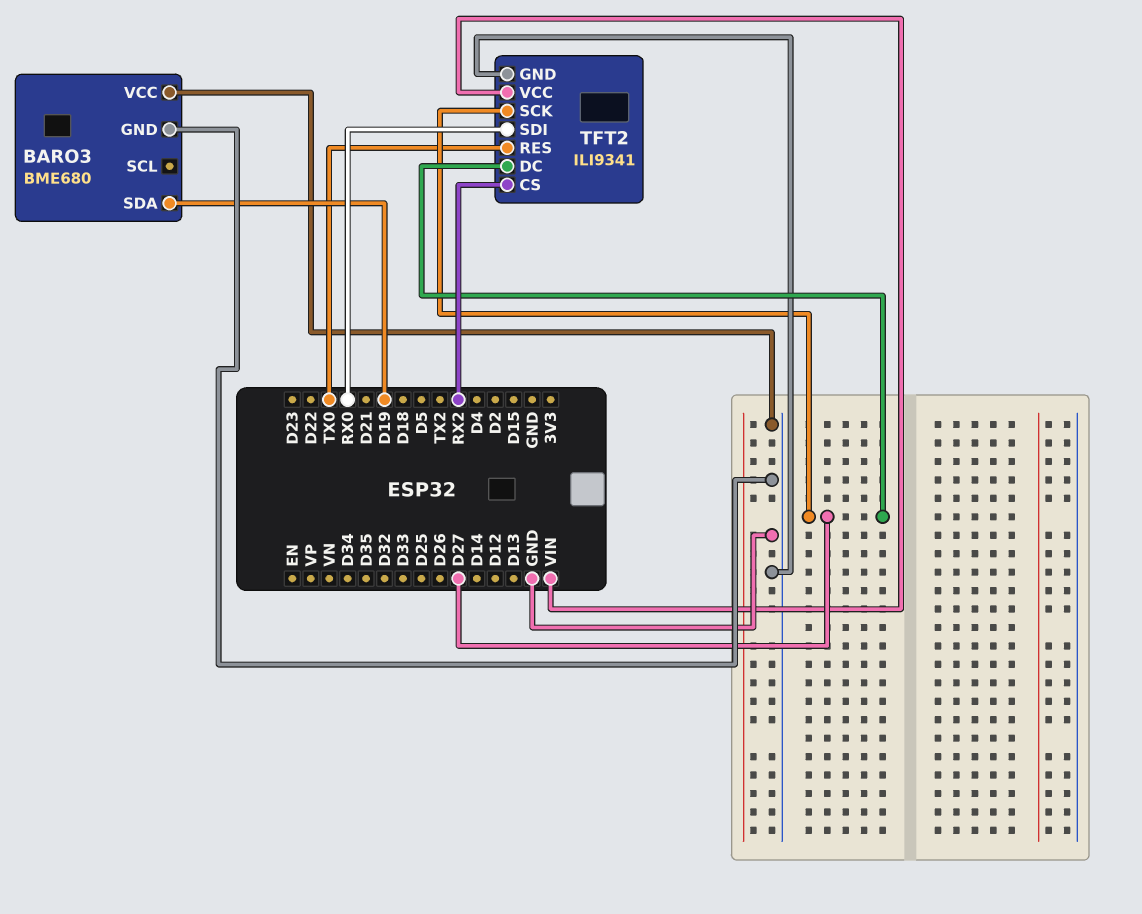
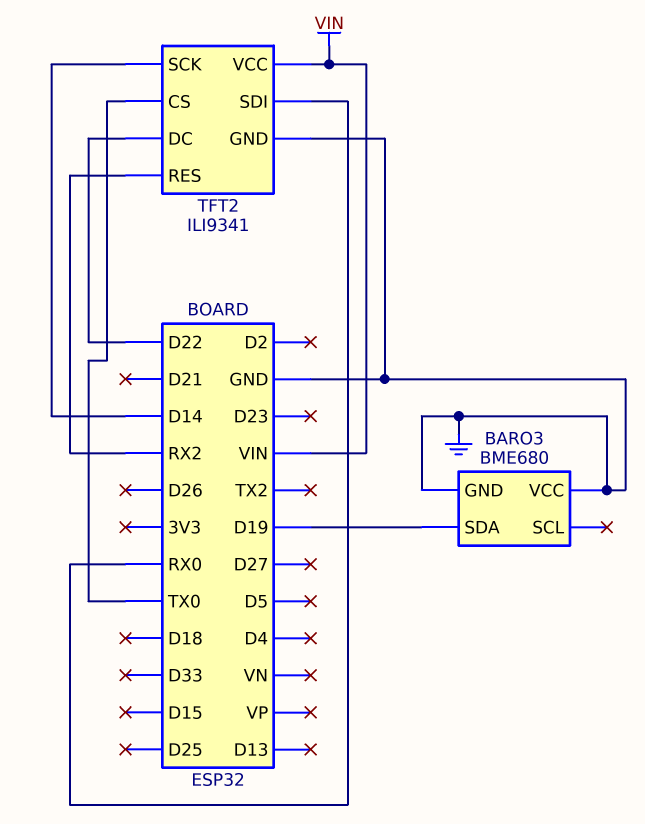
TFT2 pin CS: RX2 -> TX0
TFT2 pin DC: D27 -> D22
TFT2 pin RES: TX0 -> RX2
TFT2 pin SCK: D27 -> D14

